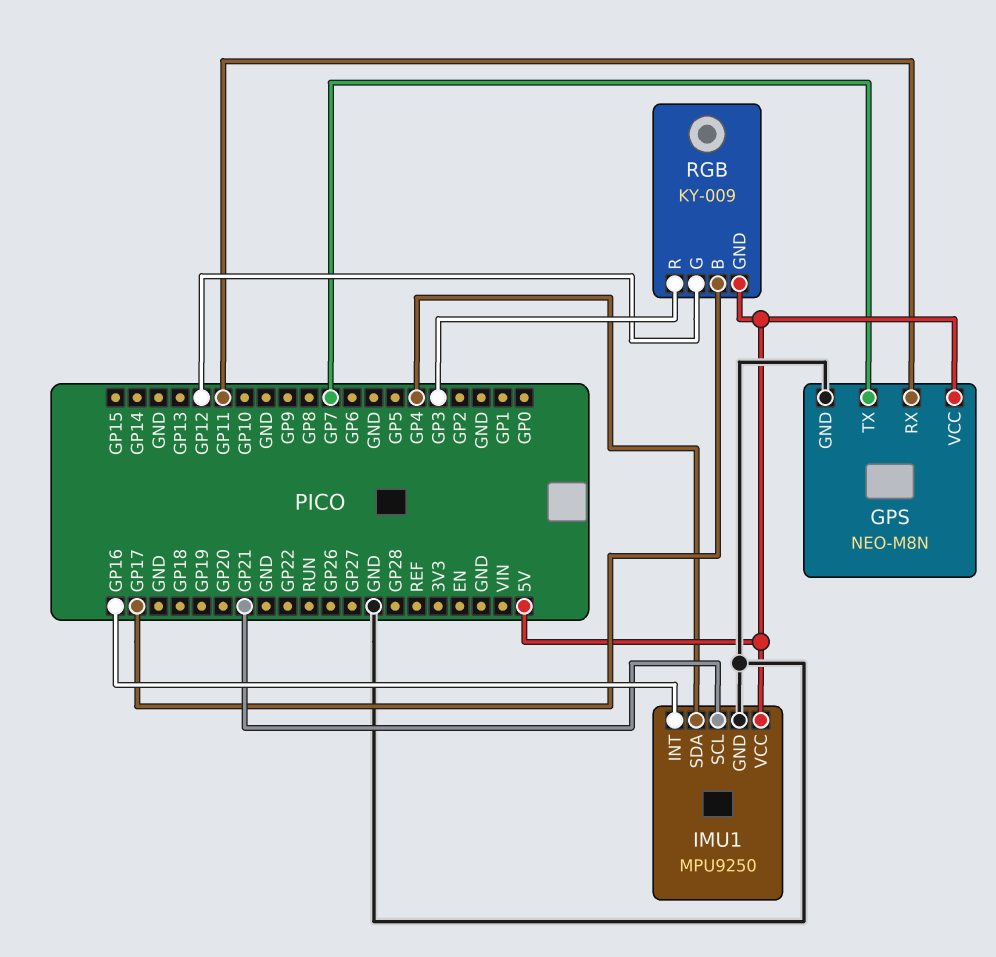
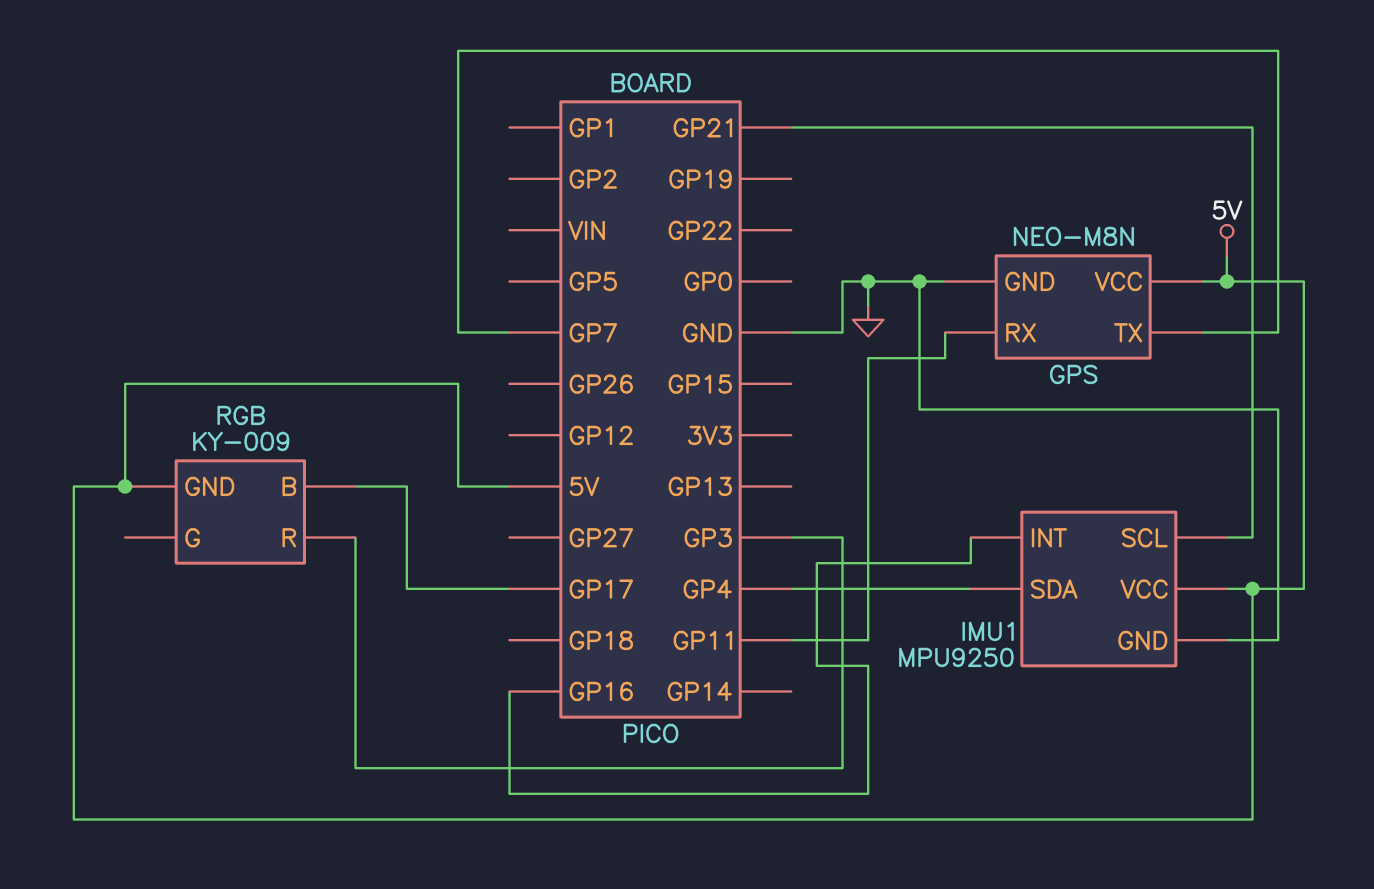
RGB pin G: GP12 -> none

